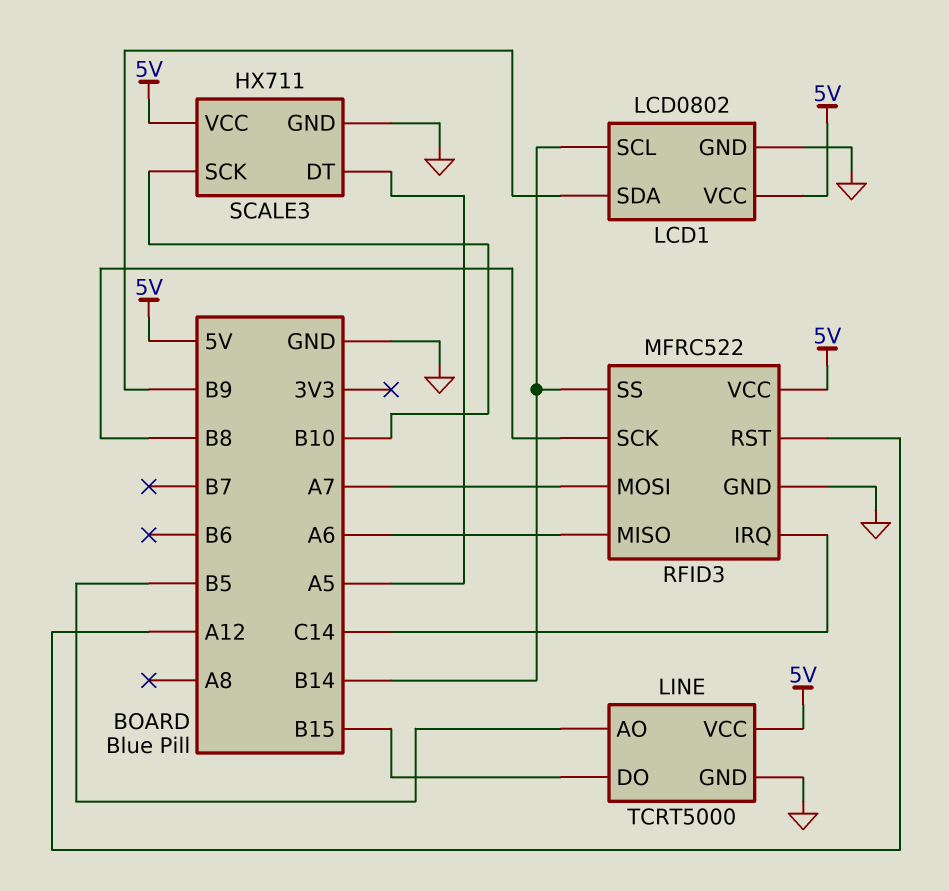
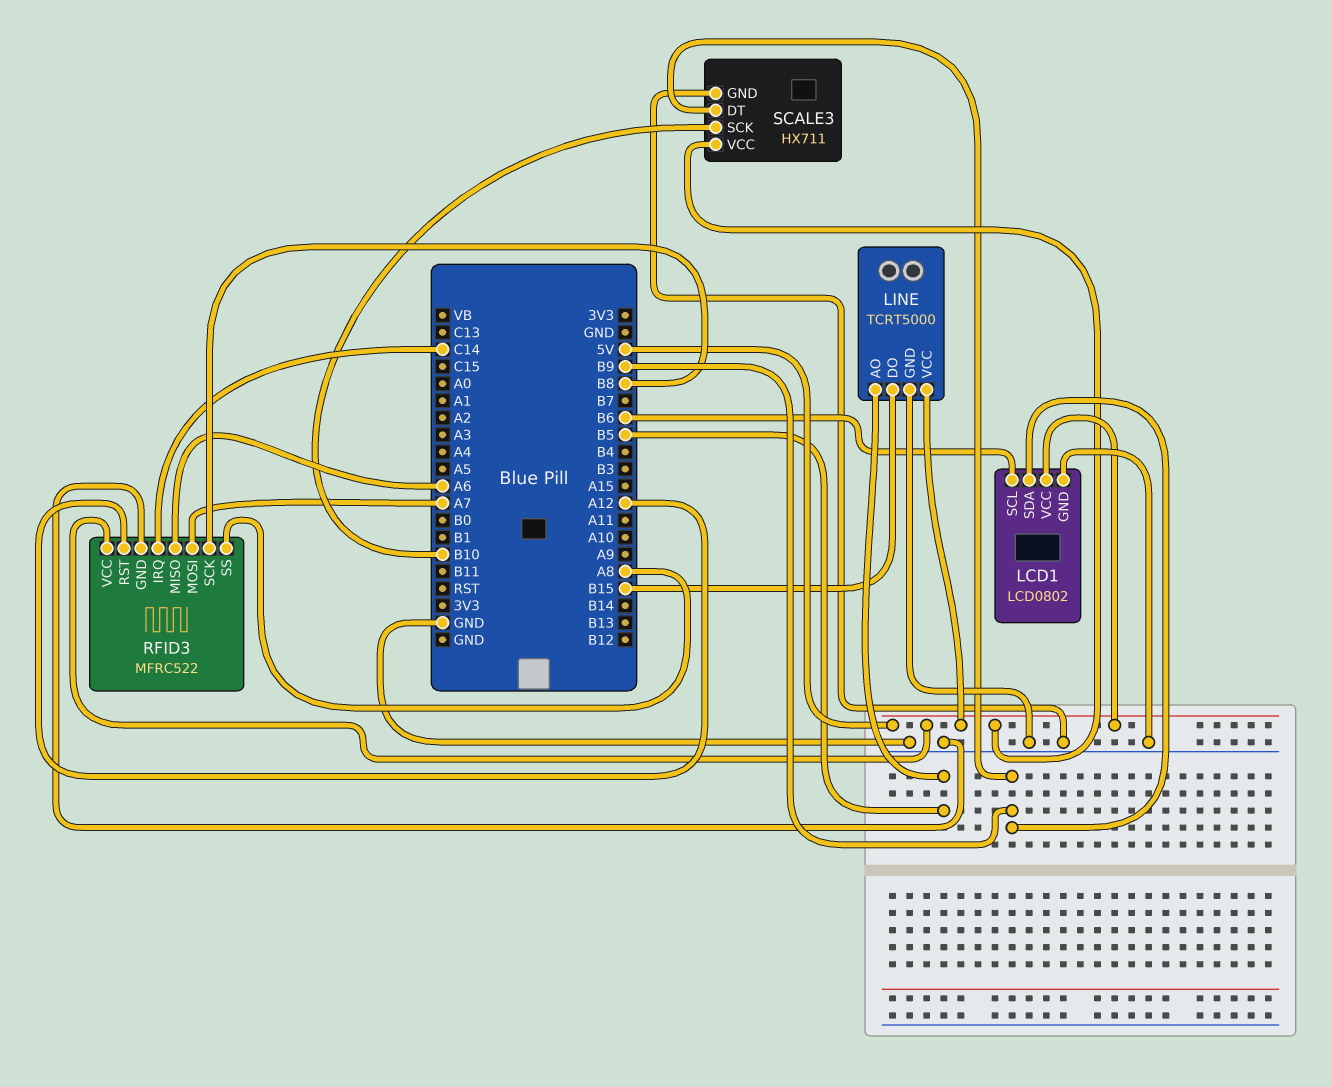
LCD1 pin SCL: B14 -> B6
RFID3 pin SS: B14 -> A8
SCALE3 pin DT: A5 -> B9

